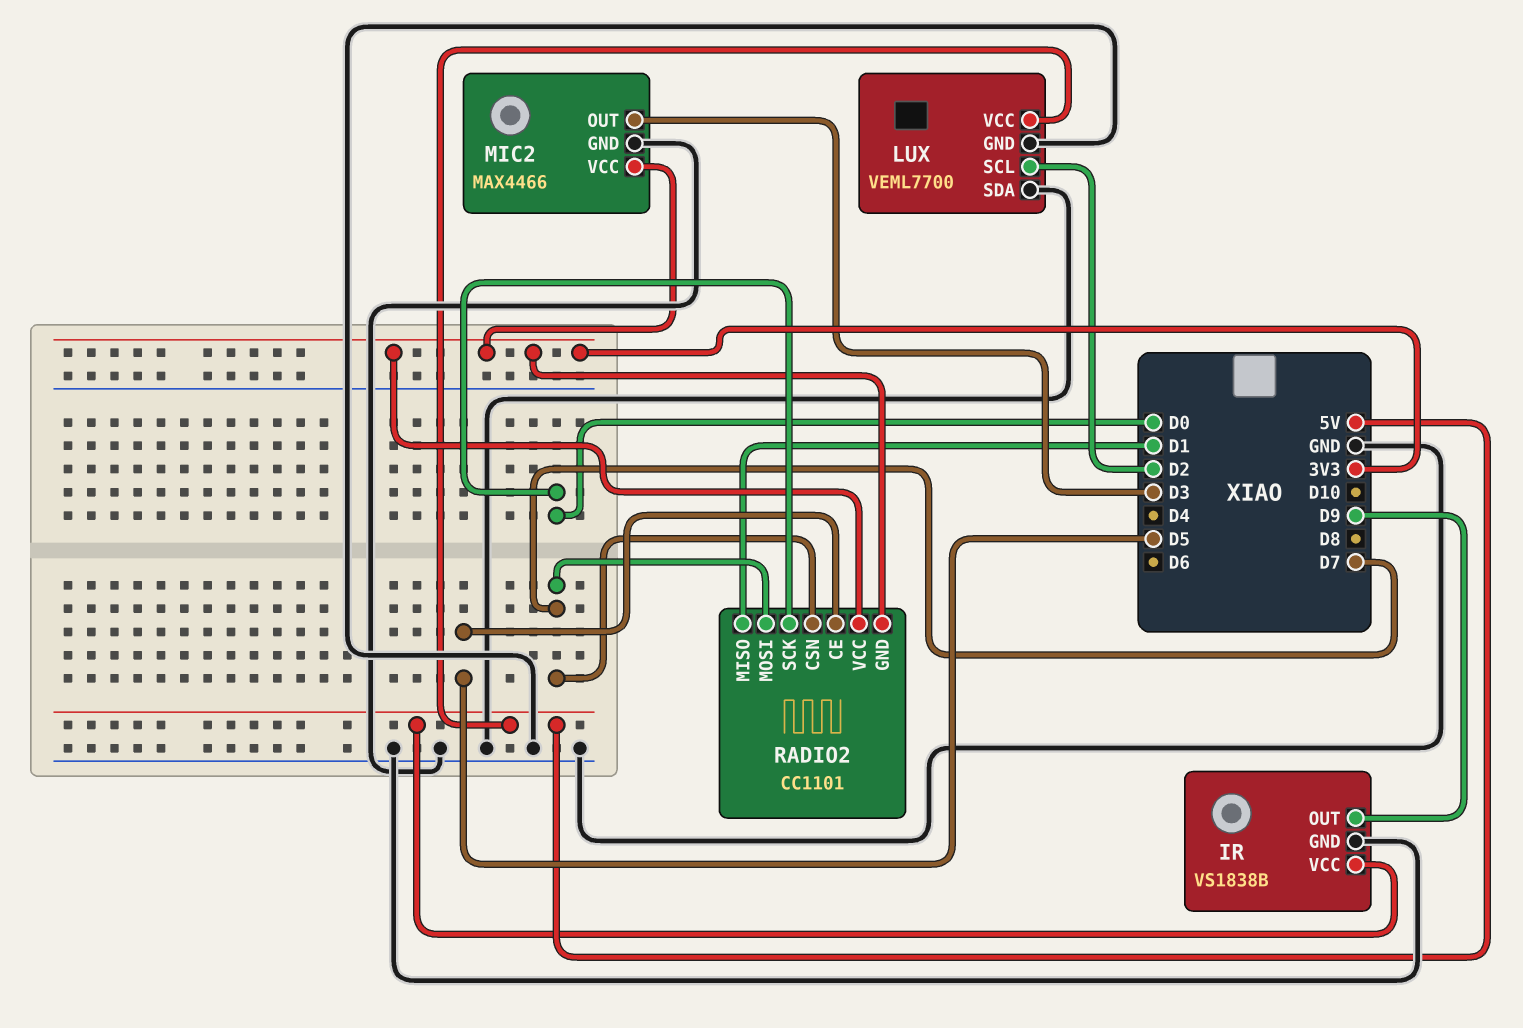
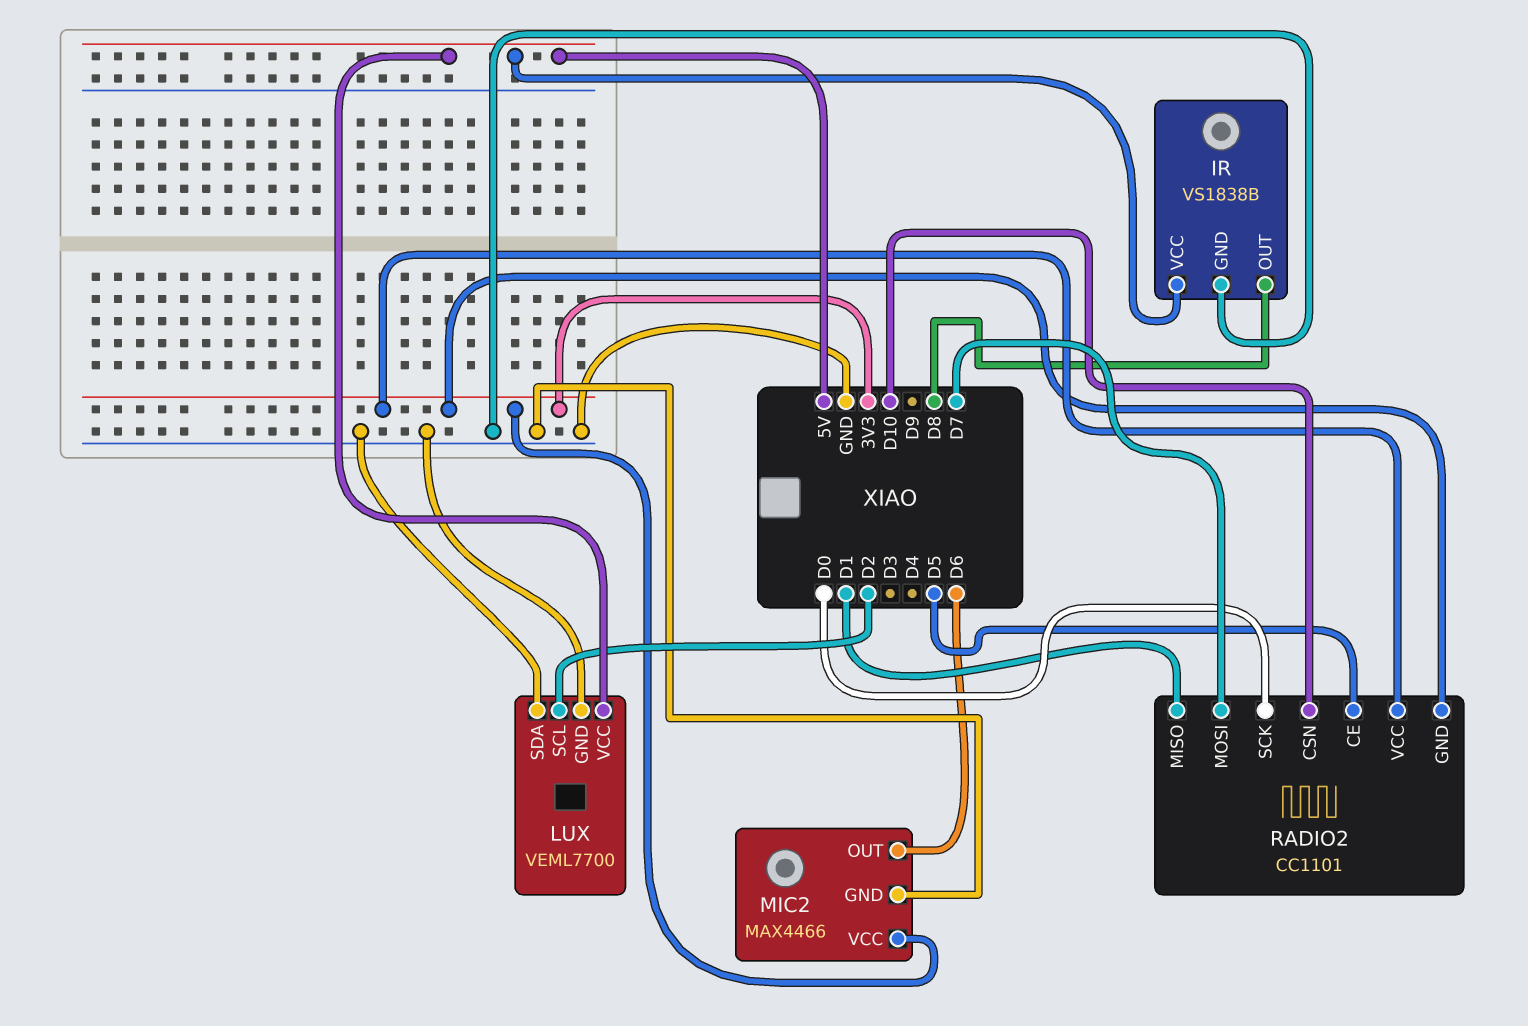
IR pin OUT: D9 -> D8
MIC2 pin OUT: D3 -> D6
RADIO2 pin CSN: D7 -> D10

